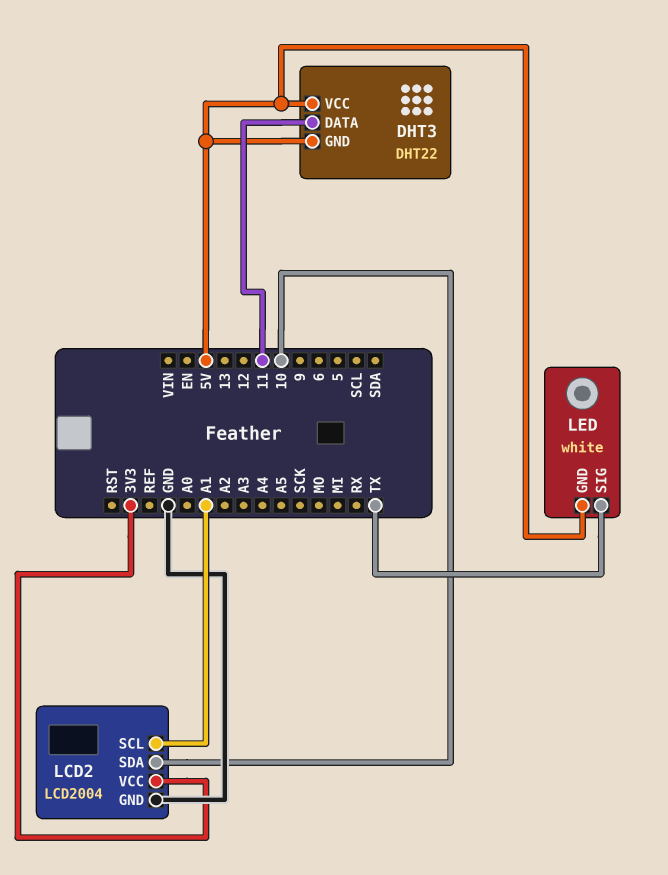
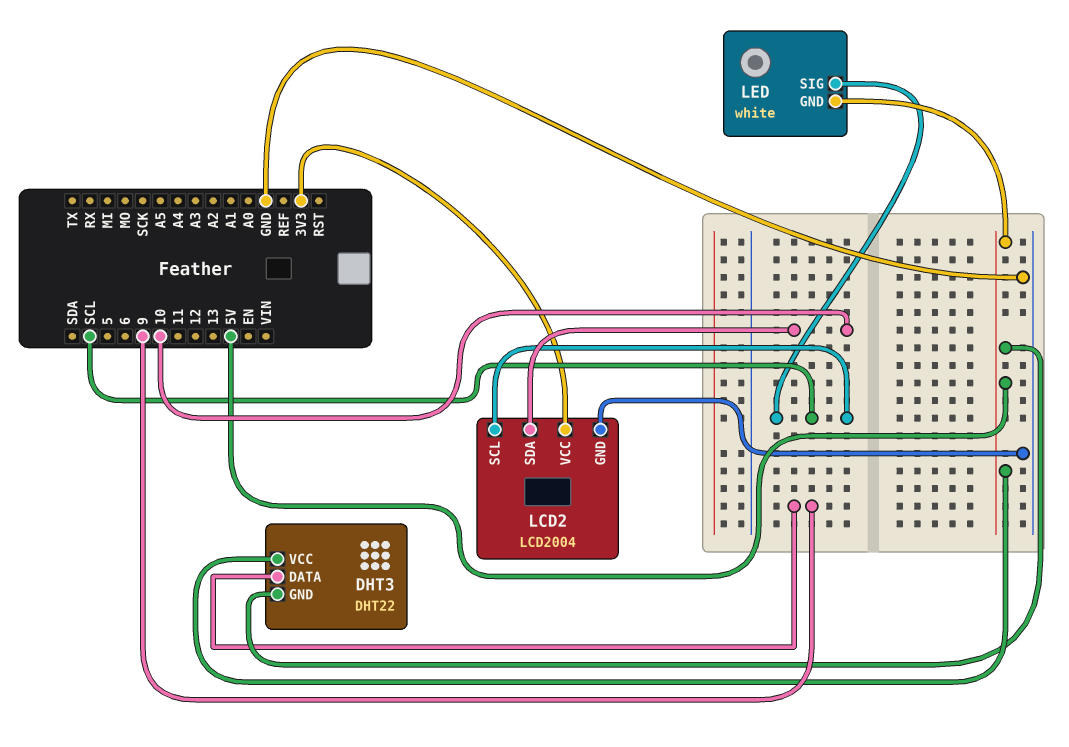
DHT3 pin DATA: 11 -> 9
LCD2 pin SCL: A1 -> SCL
LED pin SIG: TX -> SCL

